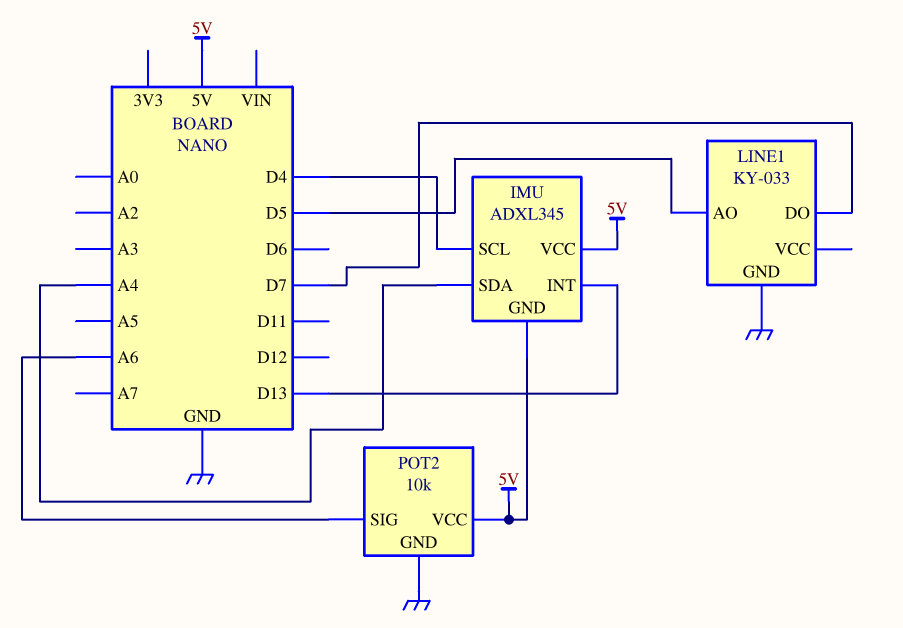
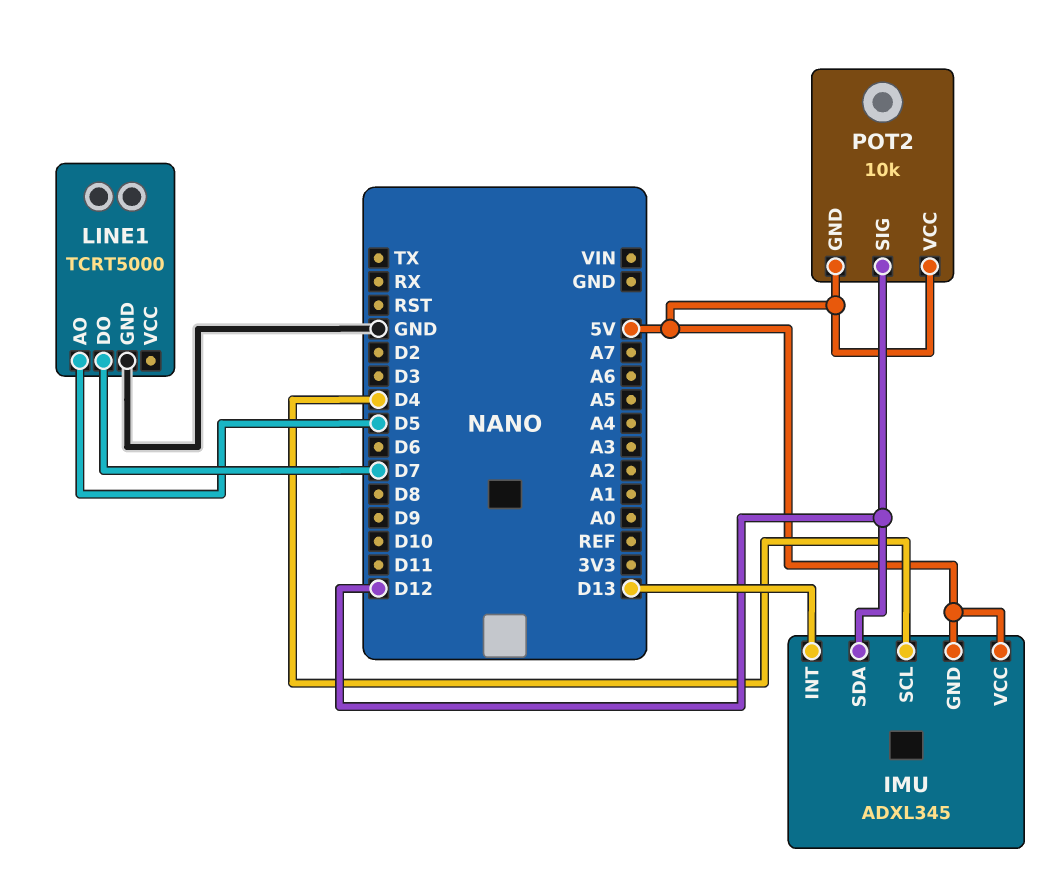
IMU pin SDA: A4 -> D12
LINE1: KY-033 -> TCRT5000
POT2 pin GND: GND -> 5V
POT2 pin SIG: A6 -> D12

